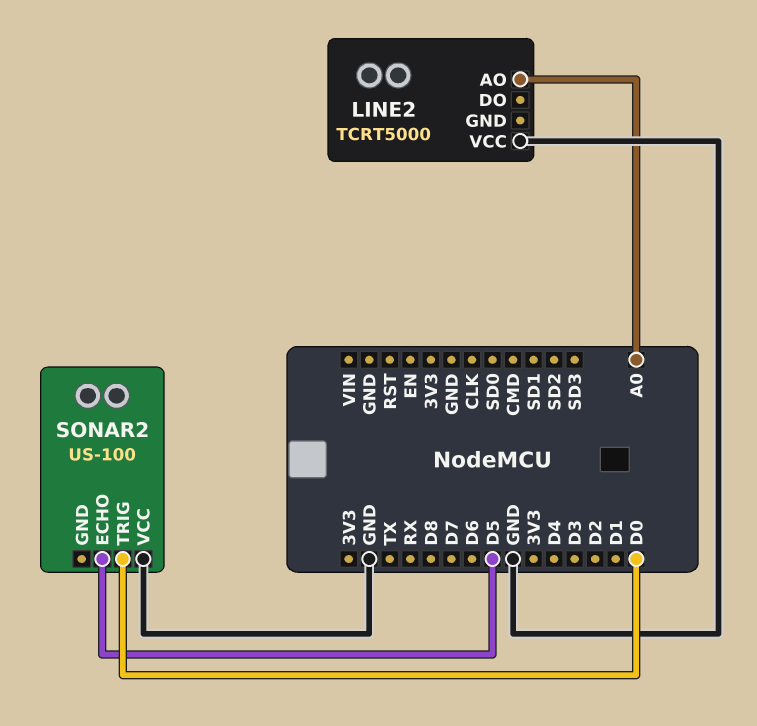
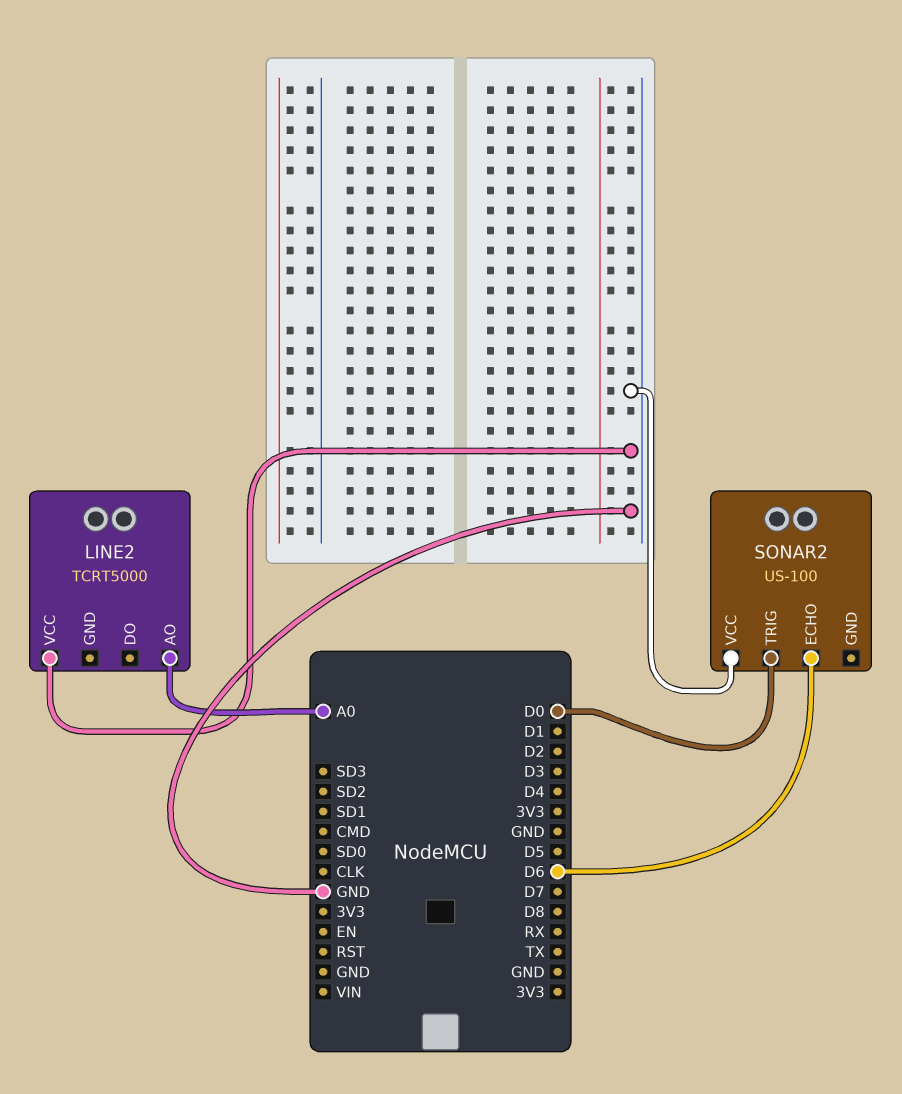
SONAR2 pin ECHO: D5 -> D6

